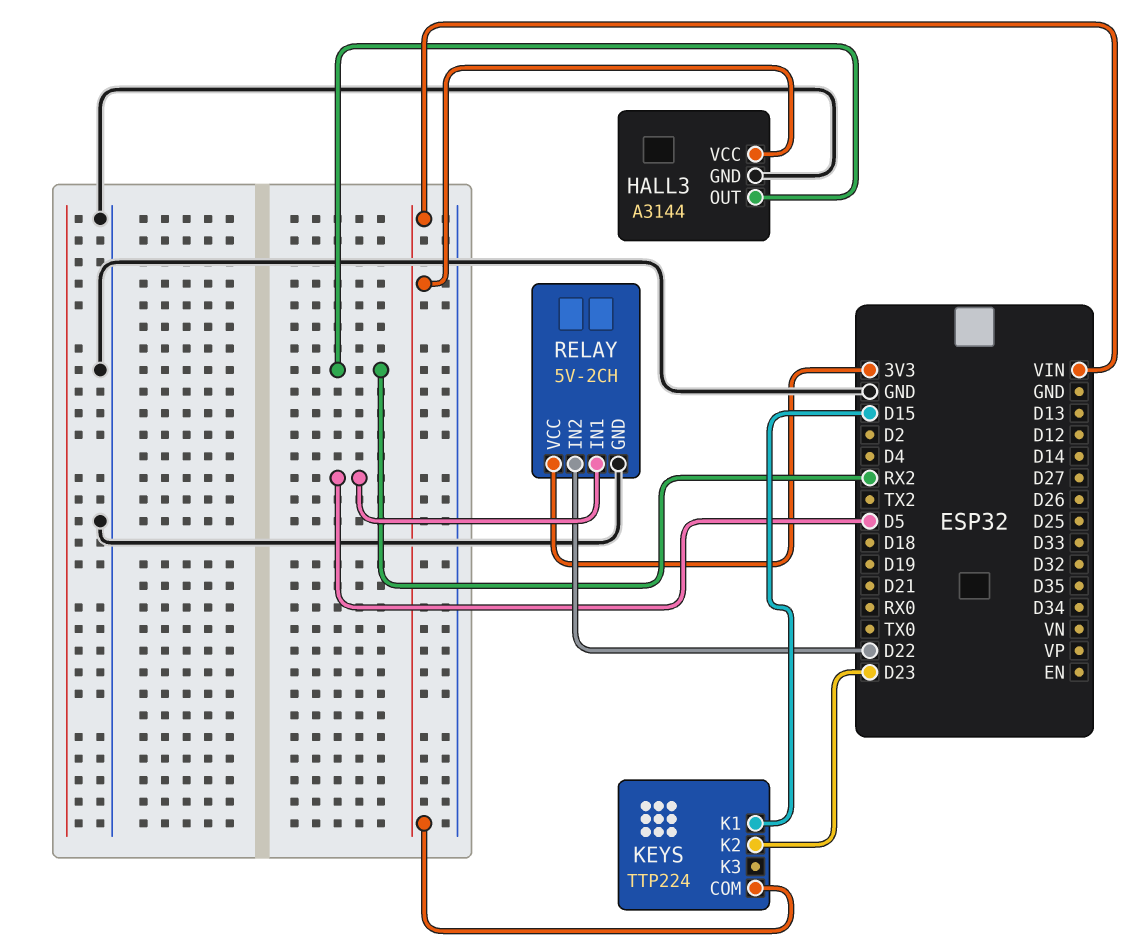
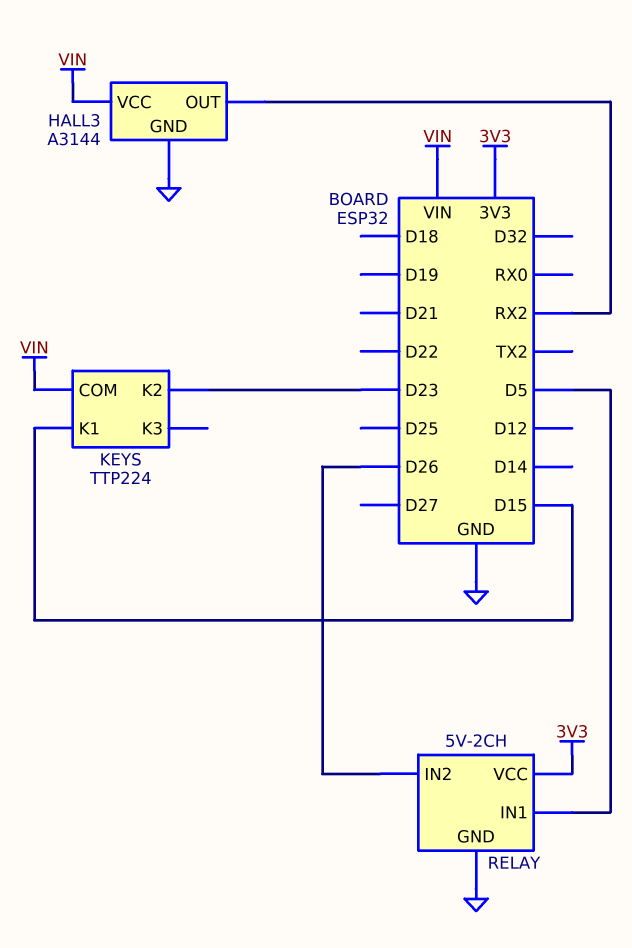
RELAY pin IN2: D22 -> D26

